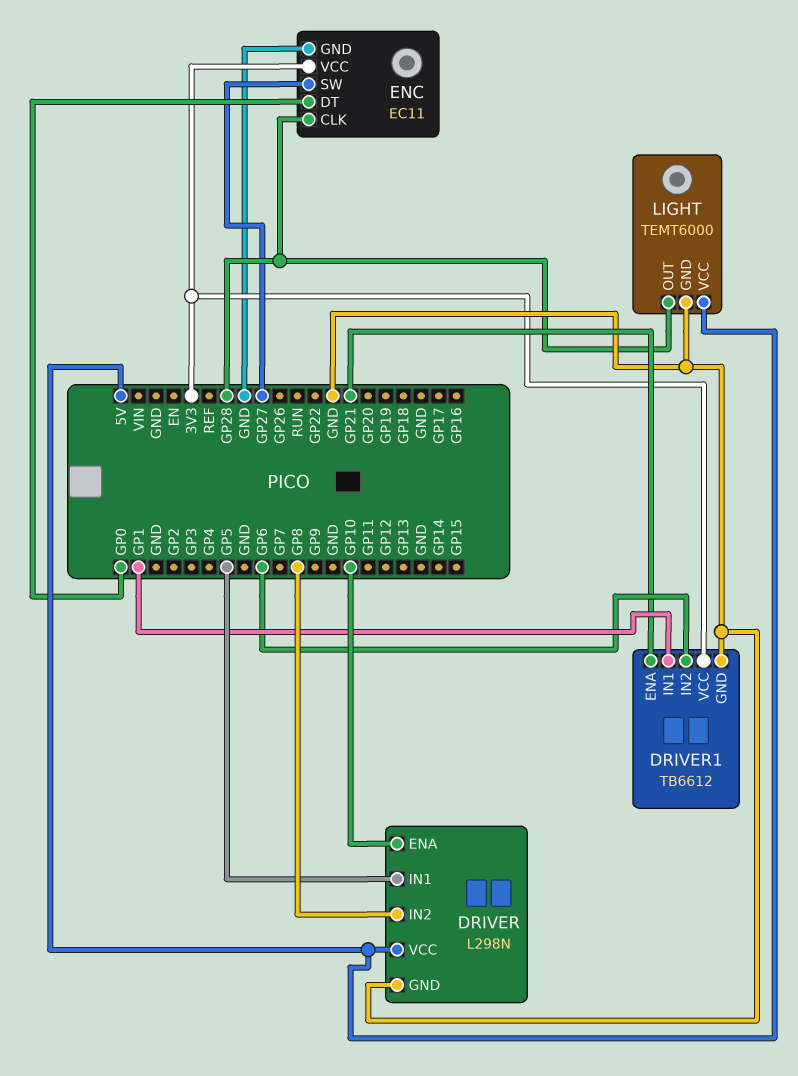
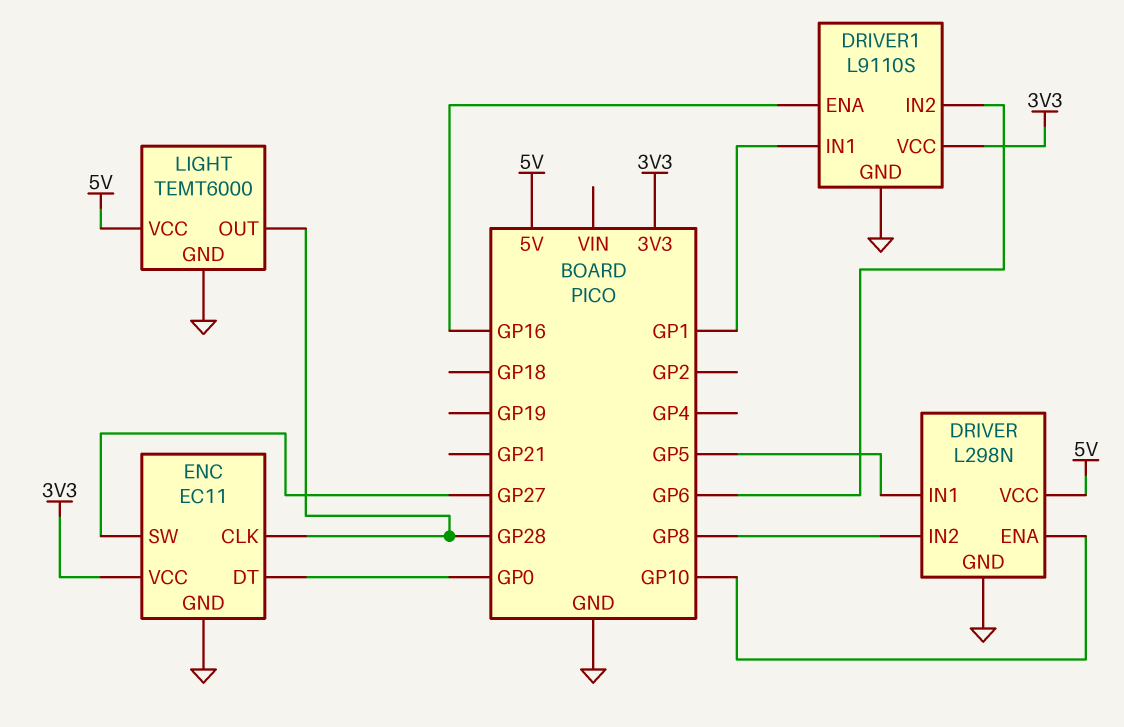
DRIVER1: TB6612 -> L9110S
DRIVER1 pin ENA: GP21 -> GP16

